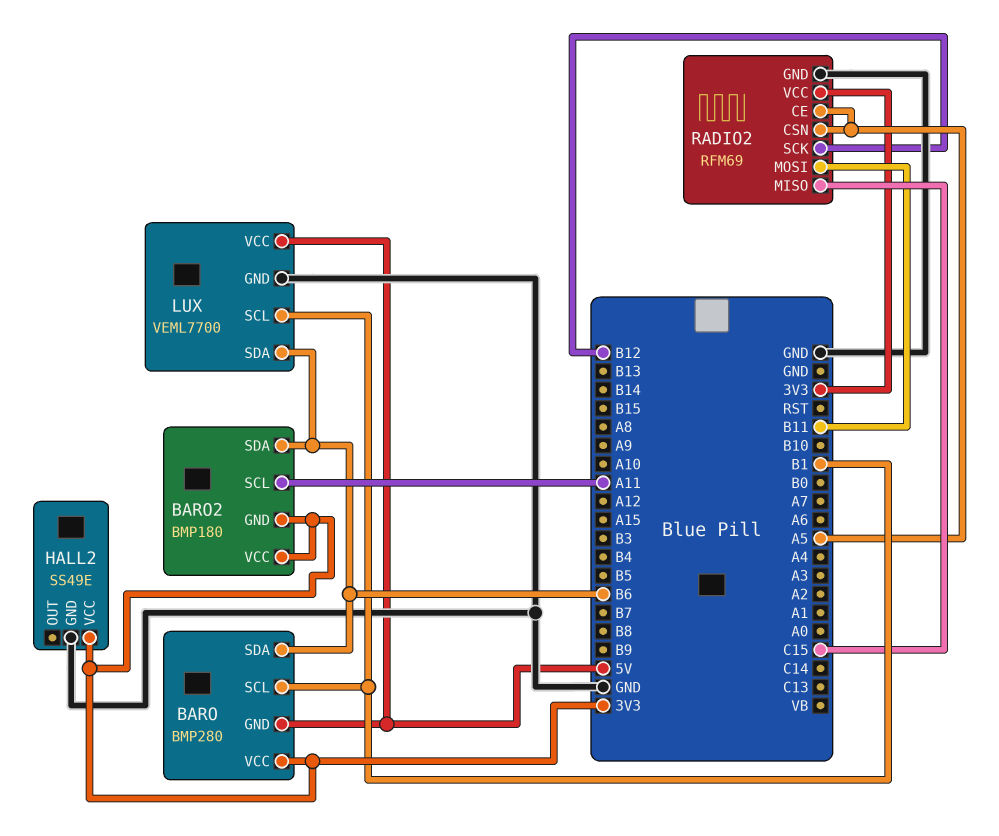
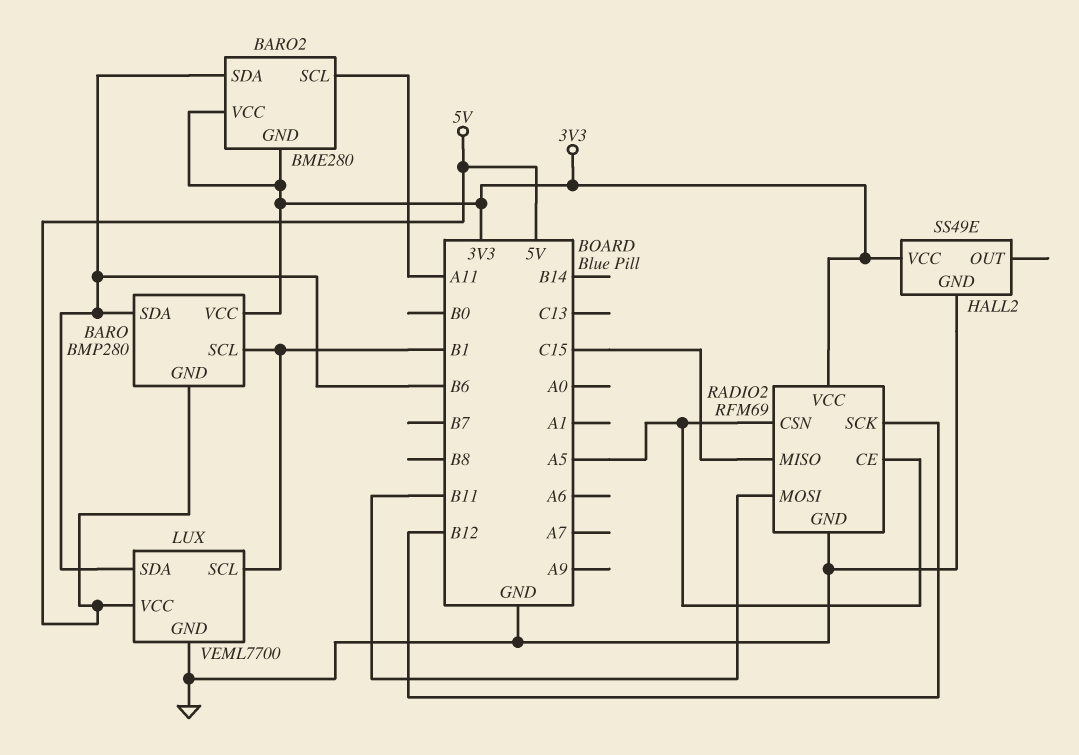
BARO2: BMP180 -> BME280

